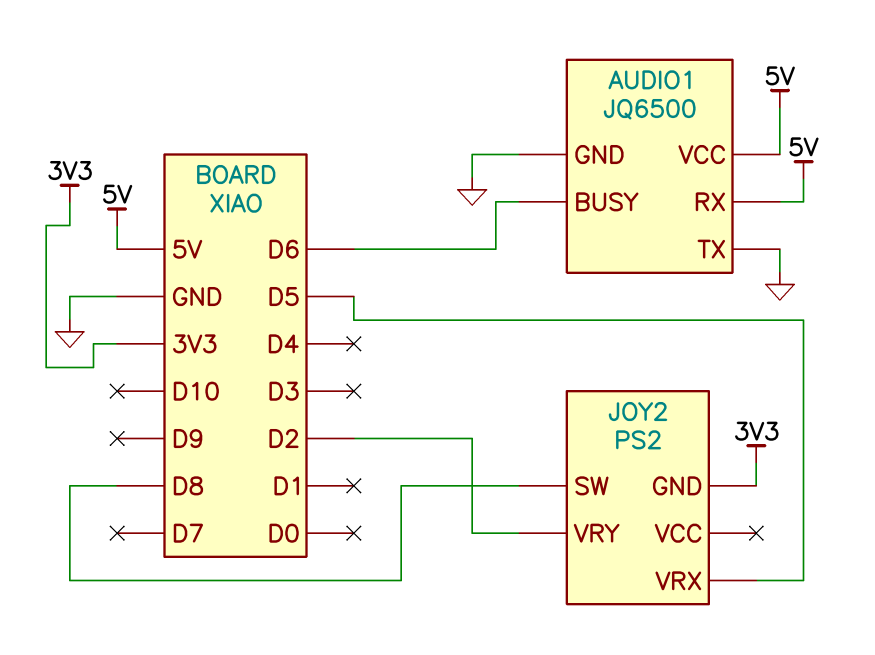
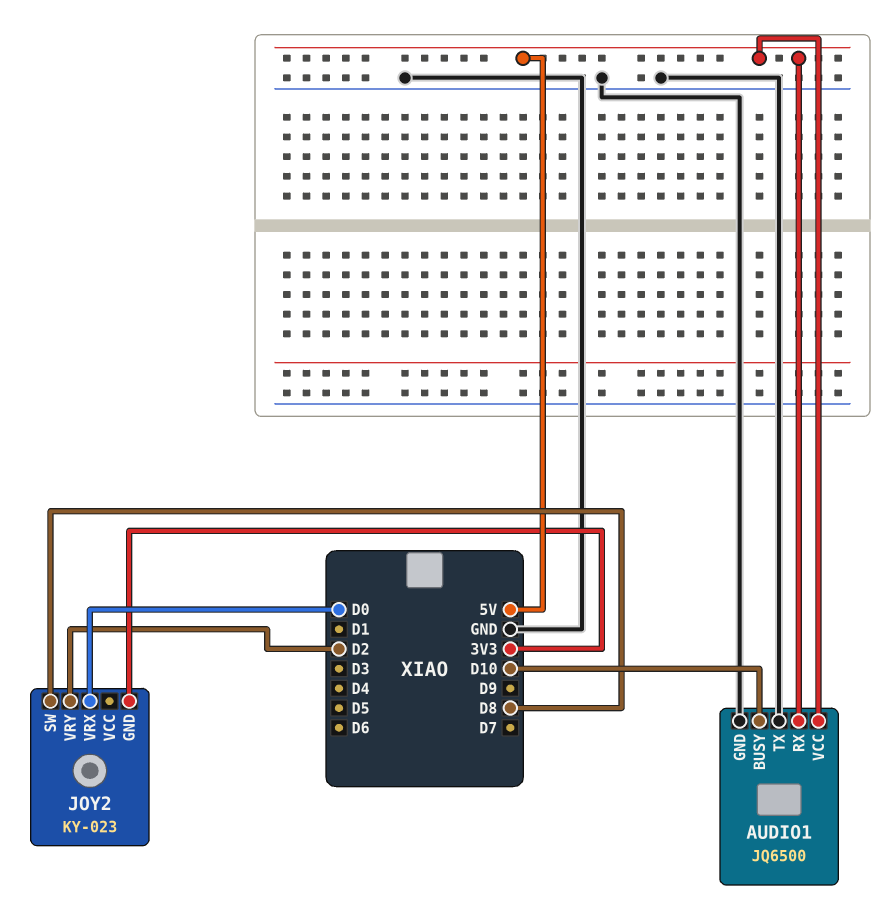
AUDIO1 pin BUSY: D6 -> D10
JOY2: PS2 -> KY-023
JOY2 pin VRX: D5 -> D0

